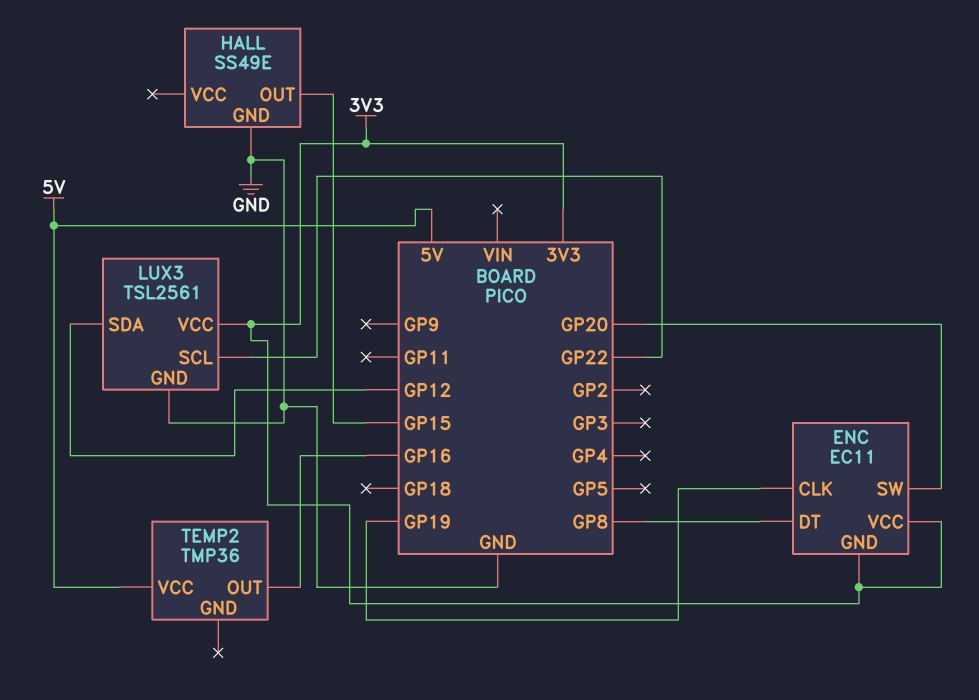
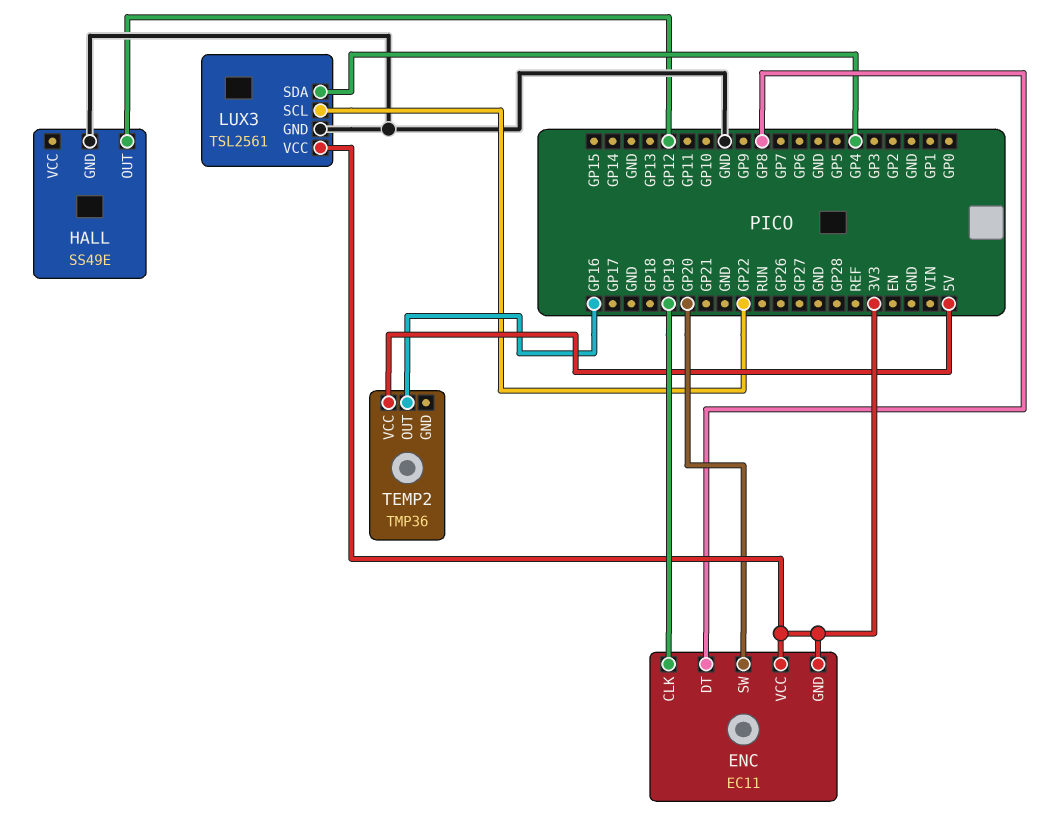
HALL pin OUT: GP15 -> GP12
LUX3 pin SDA: GP12 -> GP4

